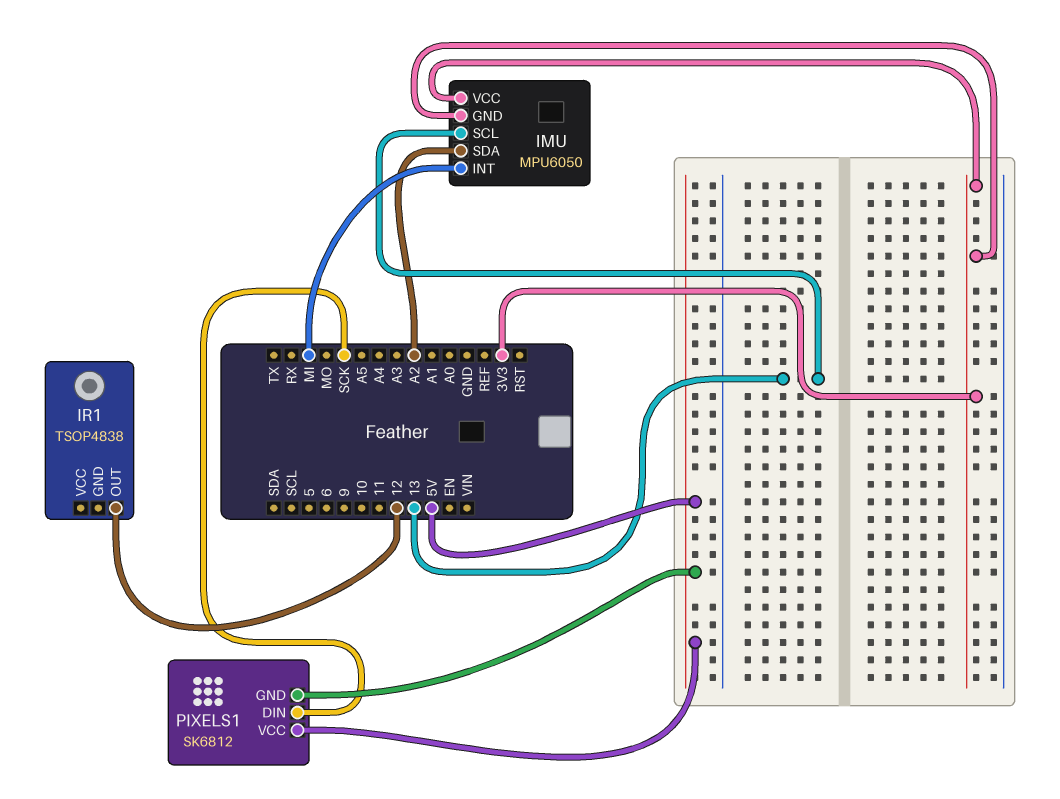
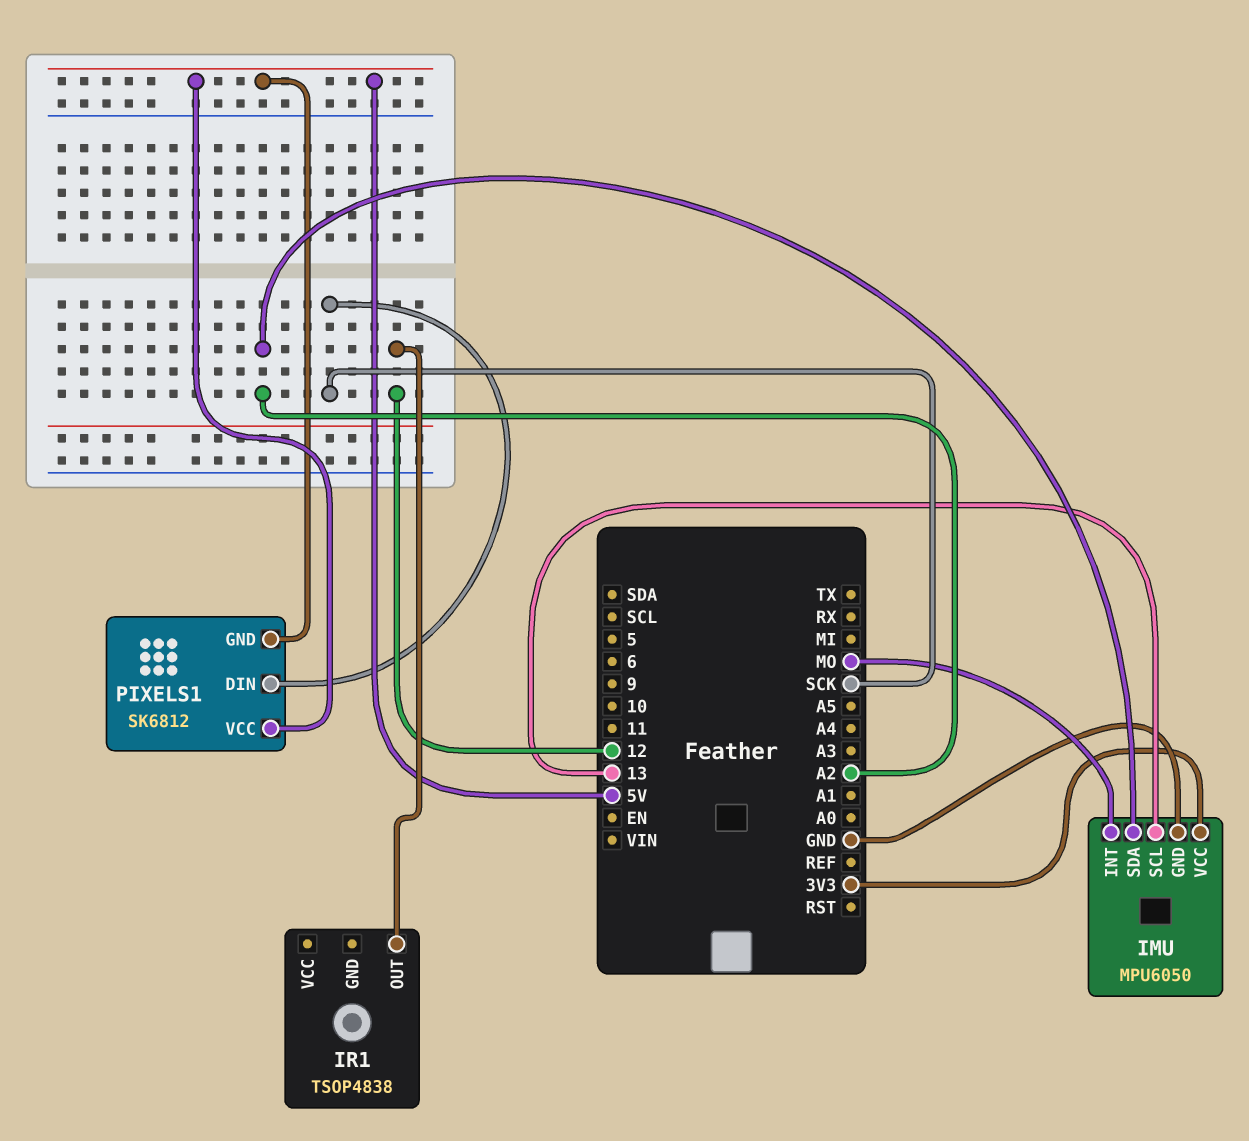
IMU pin GND: 3V3 -> GND
IMU pin INT: MI -> MO

